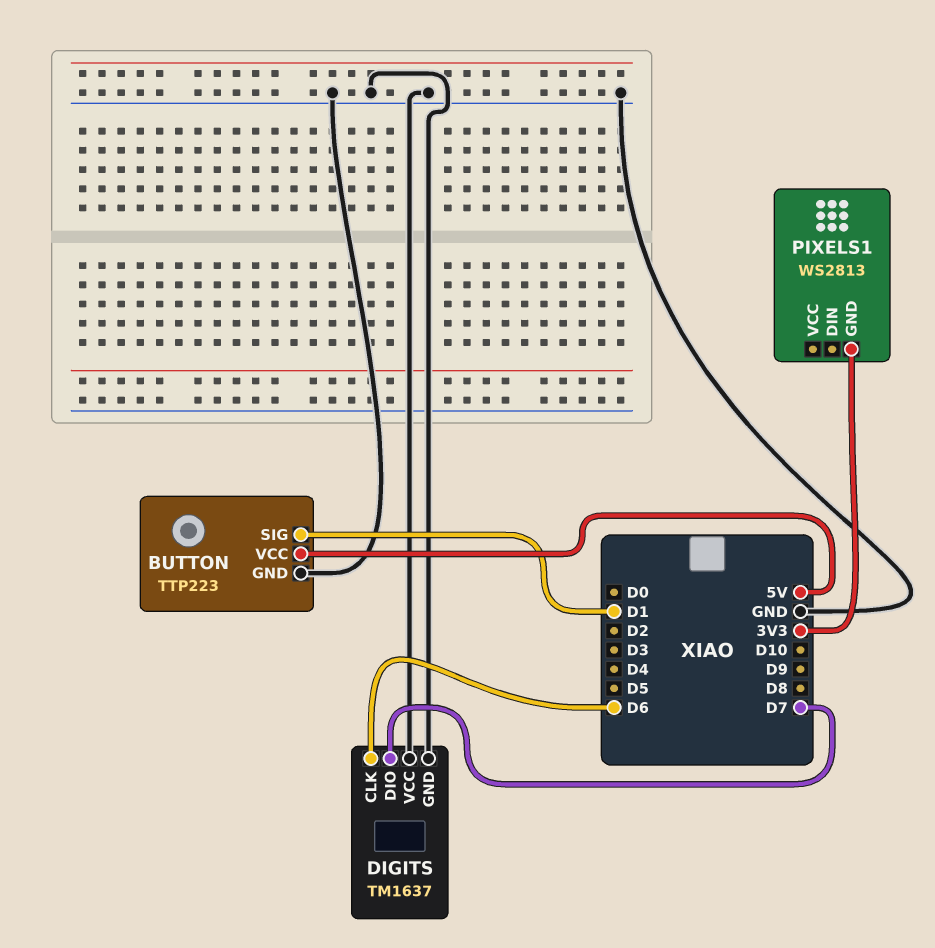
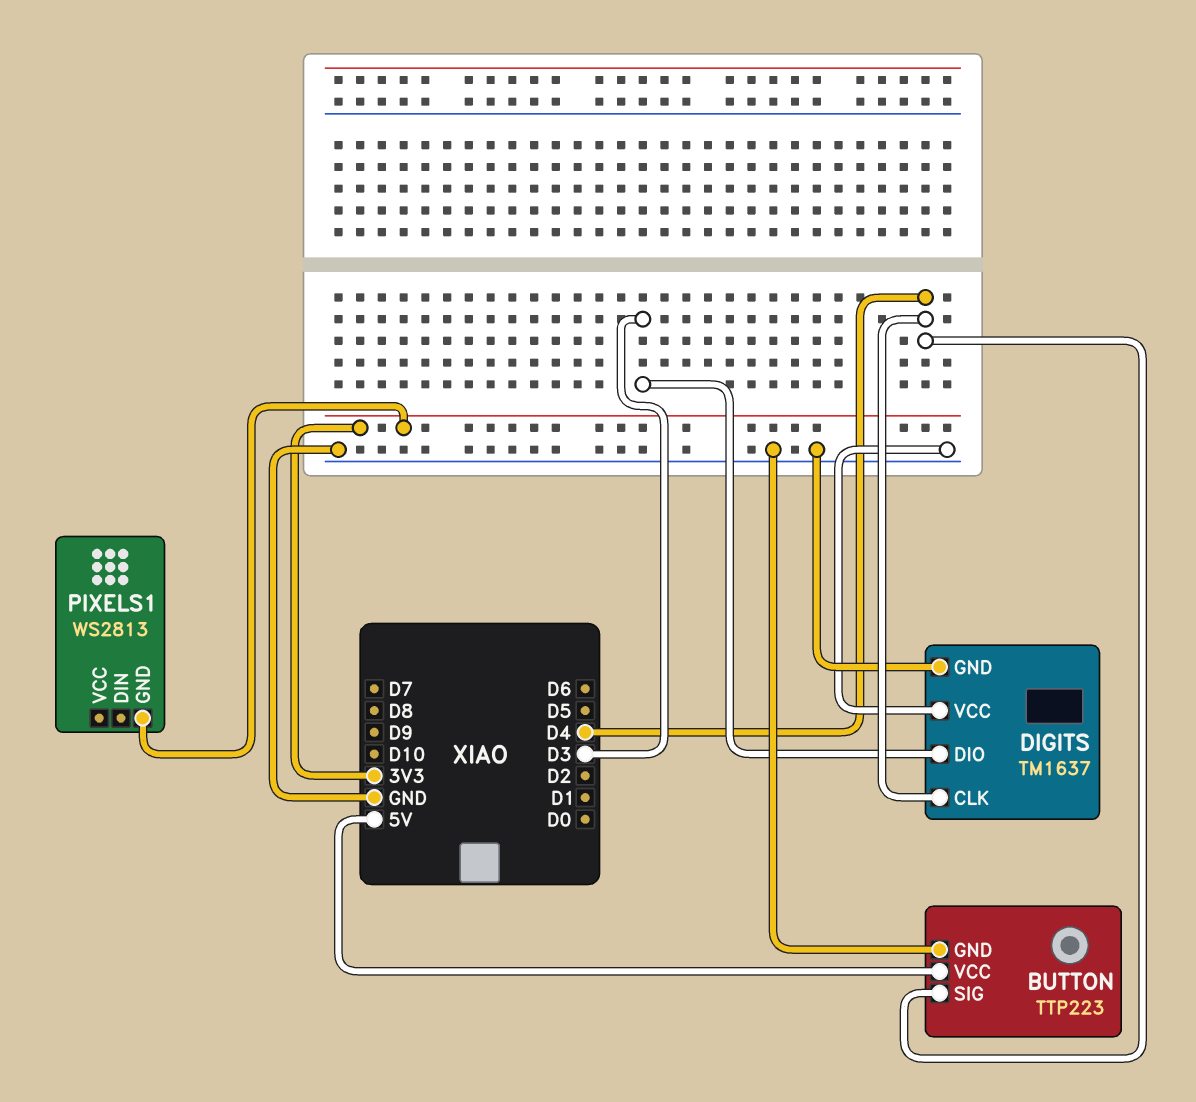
BUTTON pin SIG: D1 -> D4
DIGITS pin CLK: D6 -> D4
DIGITS pin DIO: D7 -> D3

